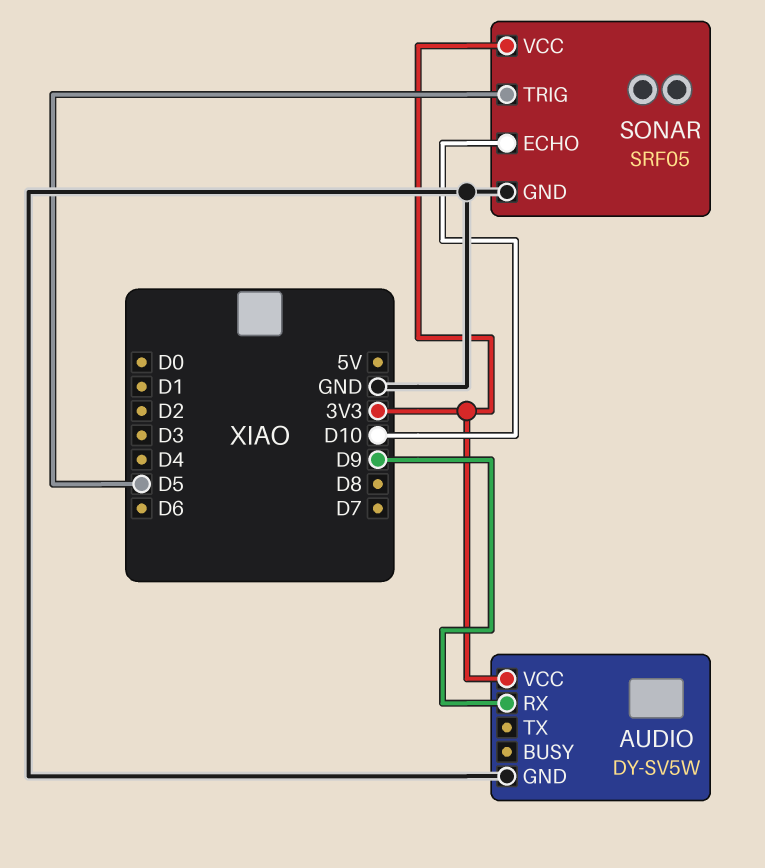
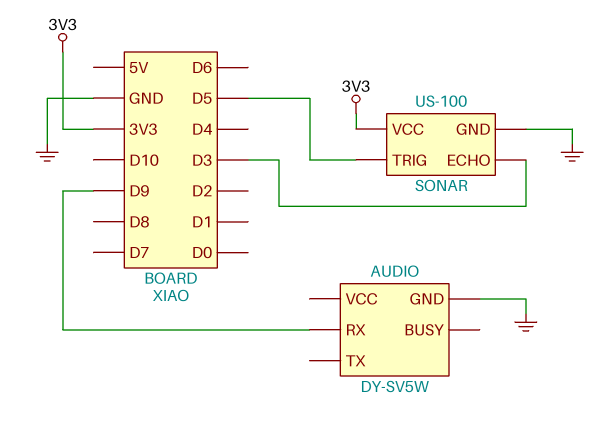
AUDIO pin VCC: 3V3 -> none
SONAR: SRF05 -> US-100
SONAR pin ECHO: D10 -> D3

